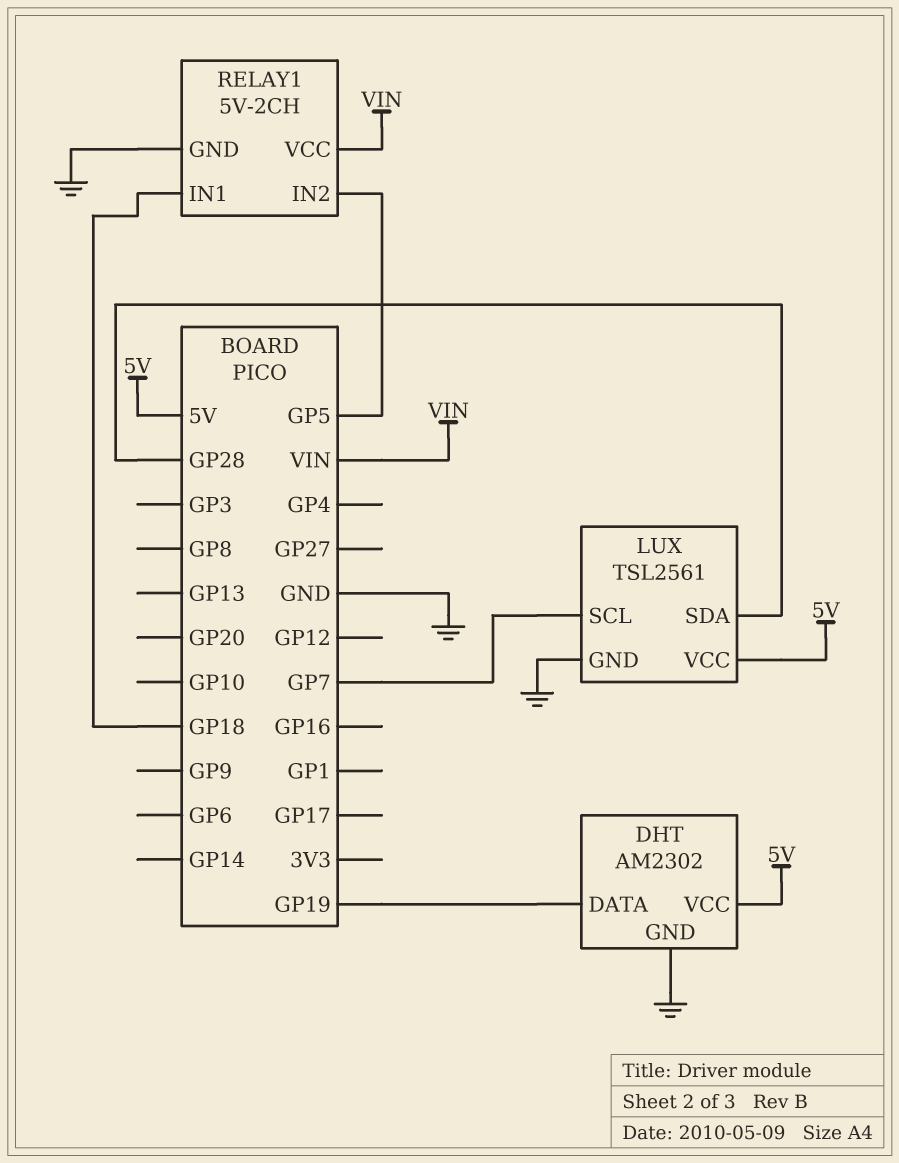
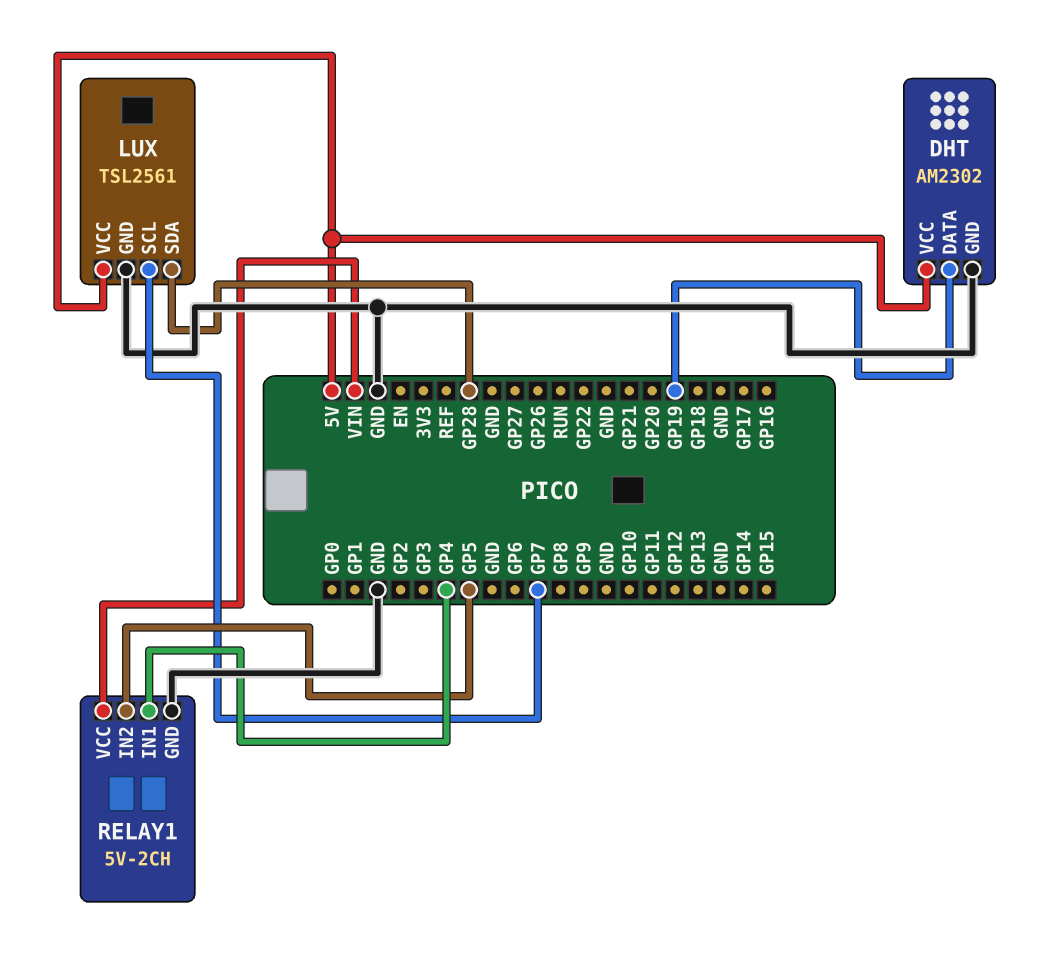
RELAY1 pin IN1: GP18 -> GP4

